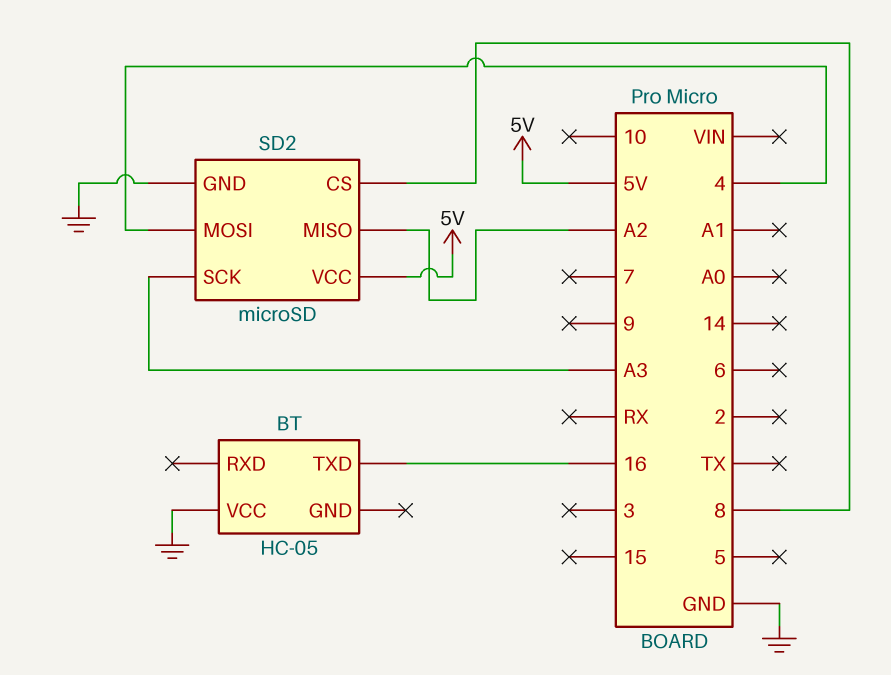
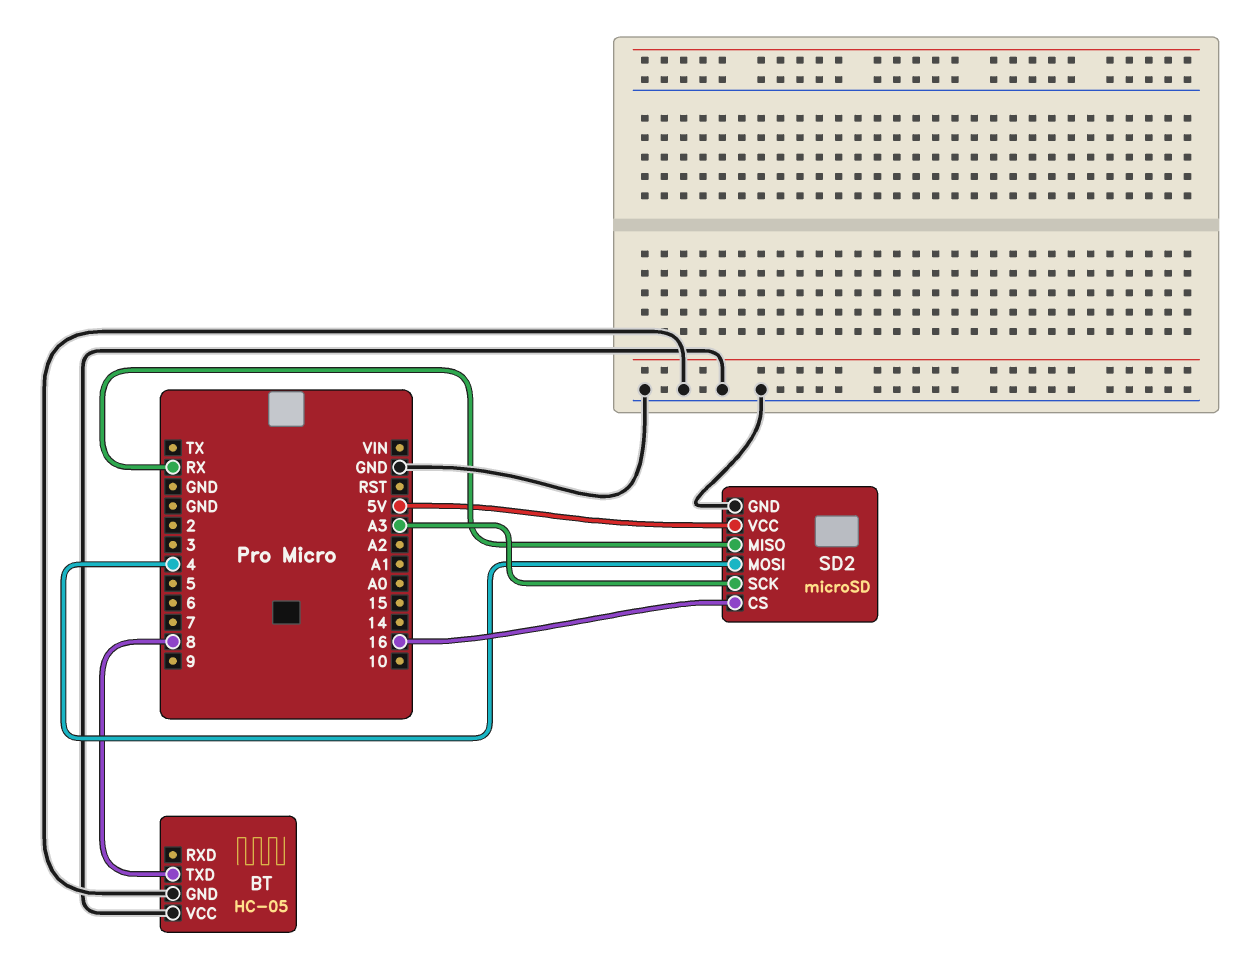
BT pin GND: none -> GND
BT pin TXD: 16 -> 8
SD2 pin CS: 8 -> 16
SD2 pin MISO: A2 -> RX

